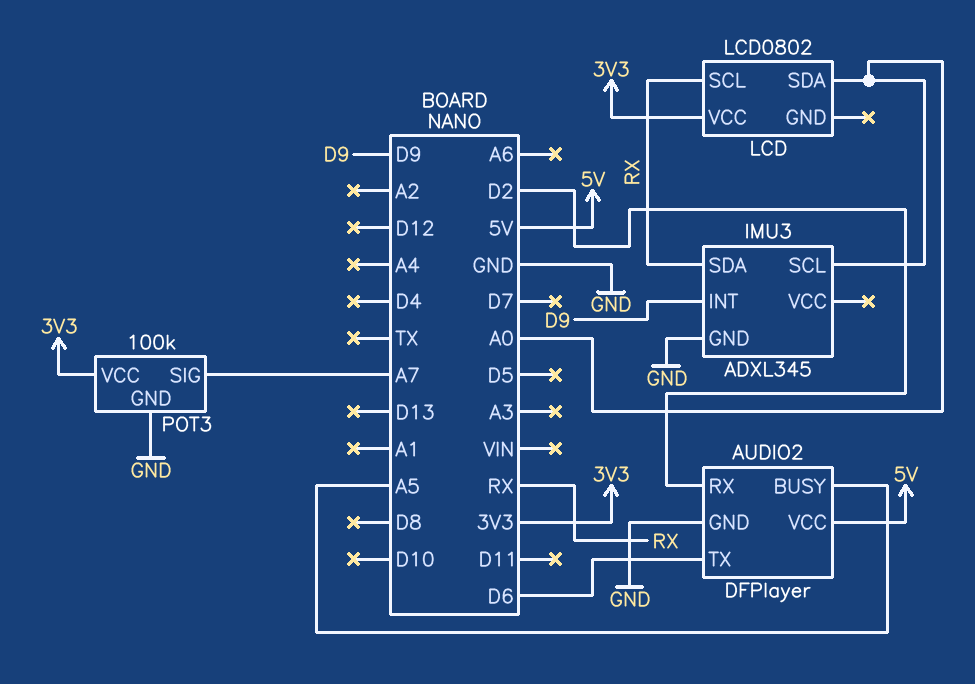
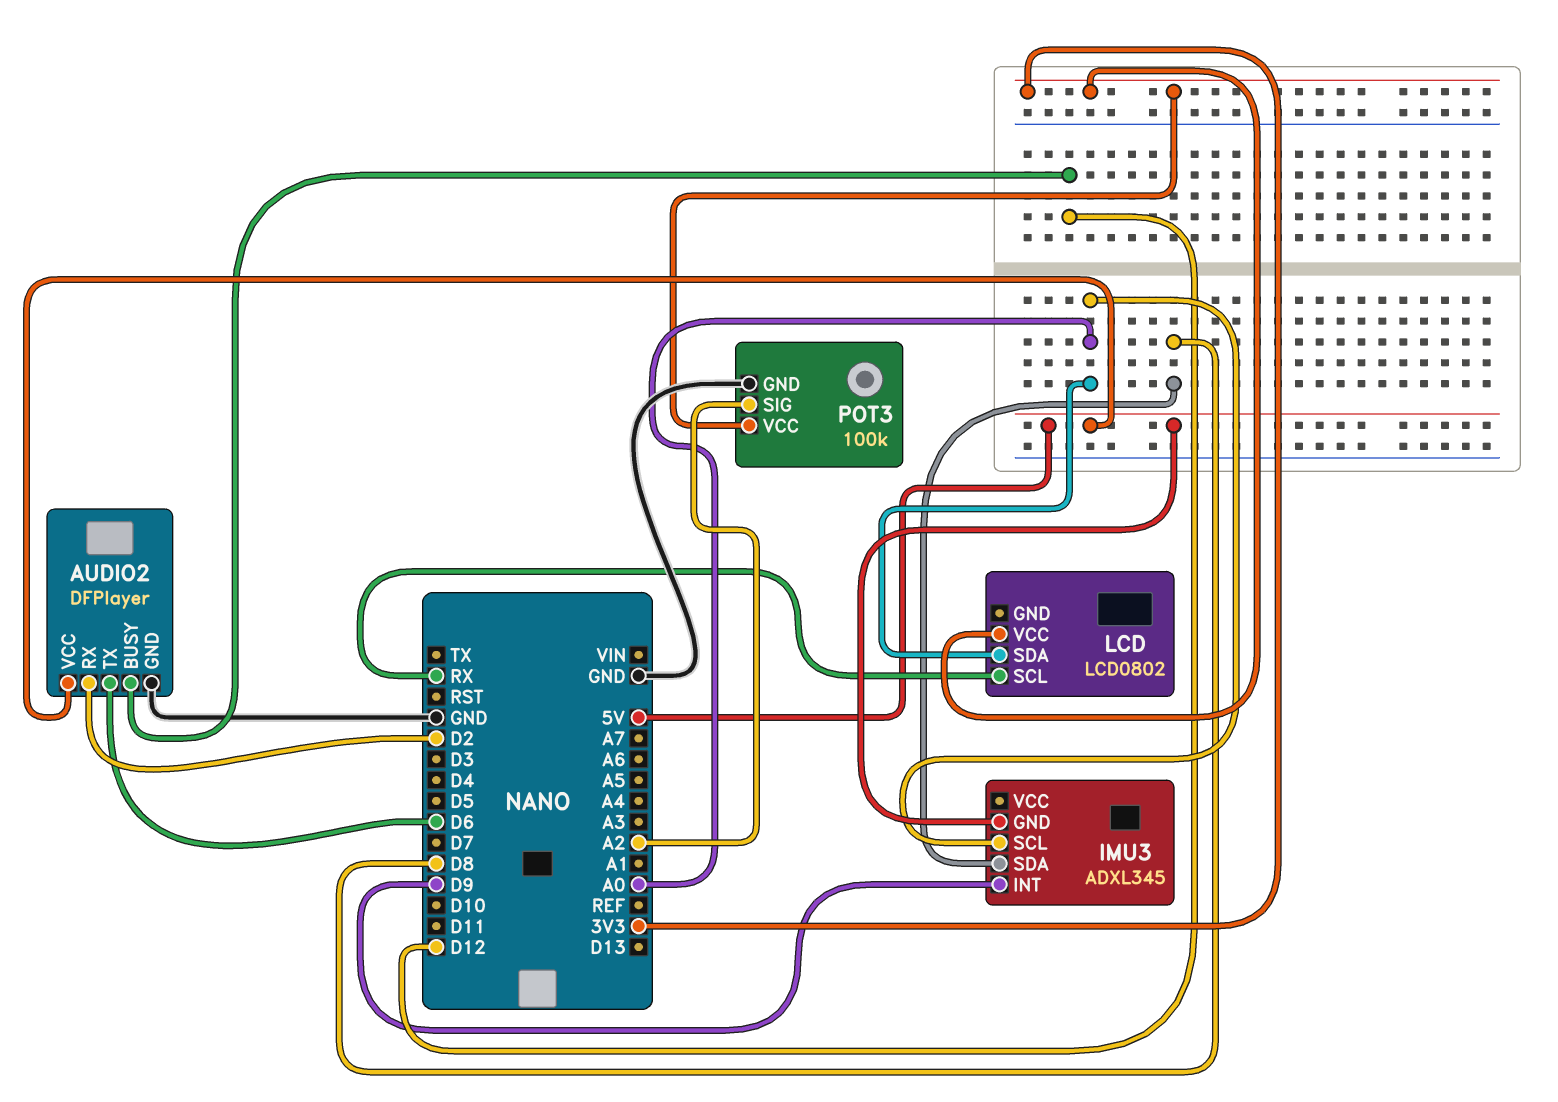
AUDIO2 pin BUSY: A5 -> D12
IMU3 pin GND: GND -> 5V
IMU3 pin SDA: RX -> D8
POT3 pin SIG: A7 -> A2

